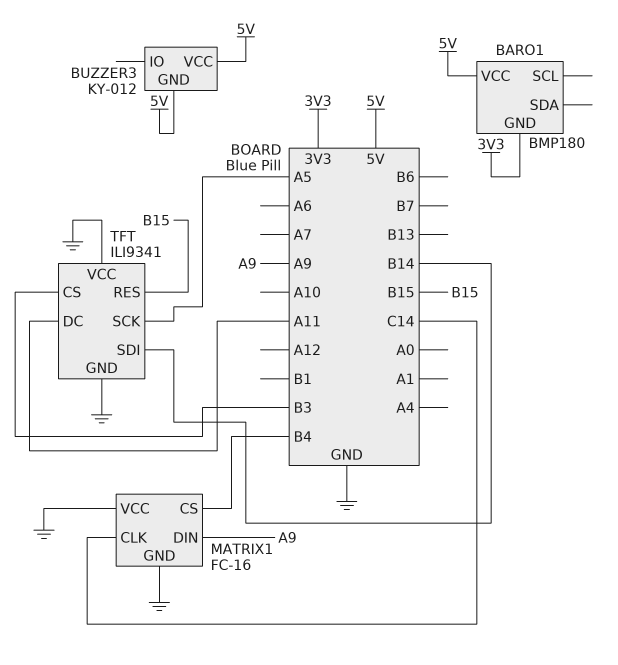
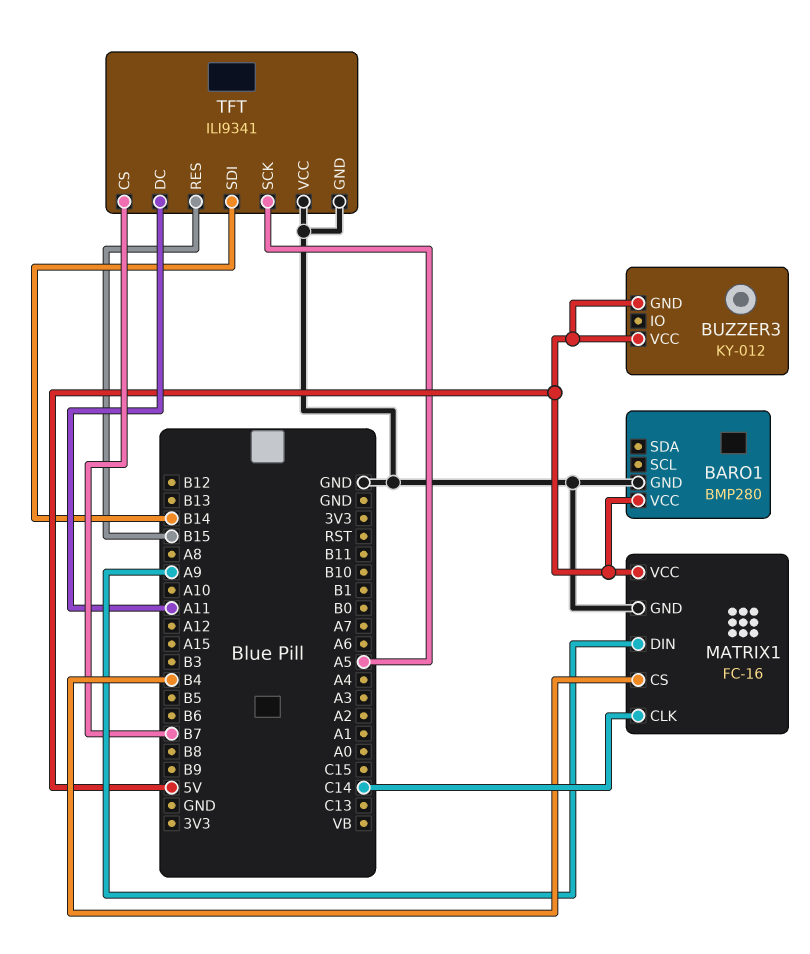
BARO1: BMP180 -> BMP280
BARO1 pin GND: 3V3 -> GND
MATRIX1 pin VCC: GND -> 5V
TFT pin CS: B3 -> B7

